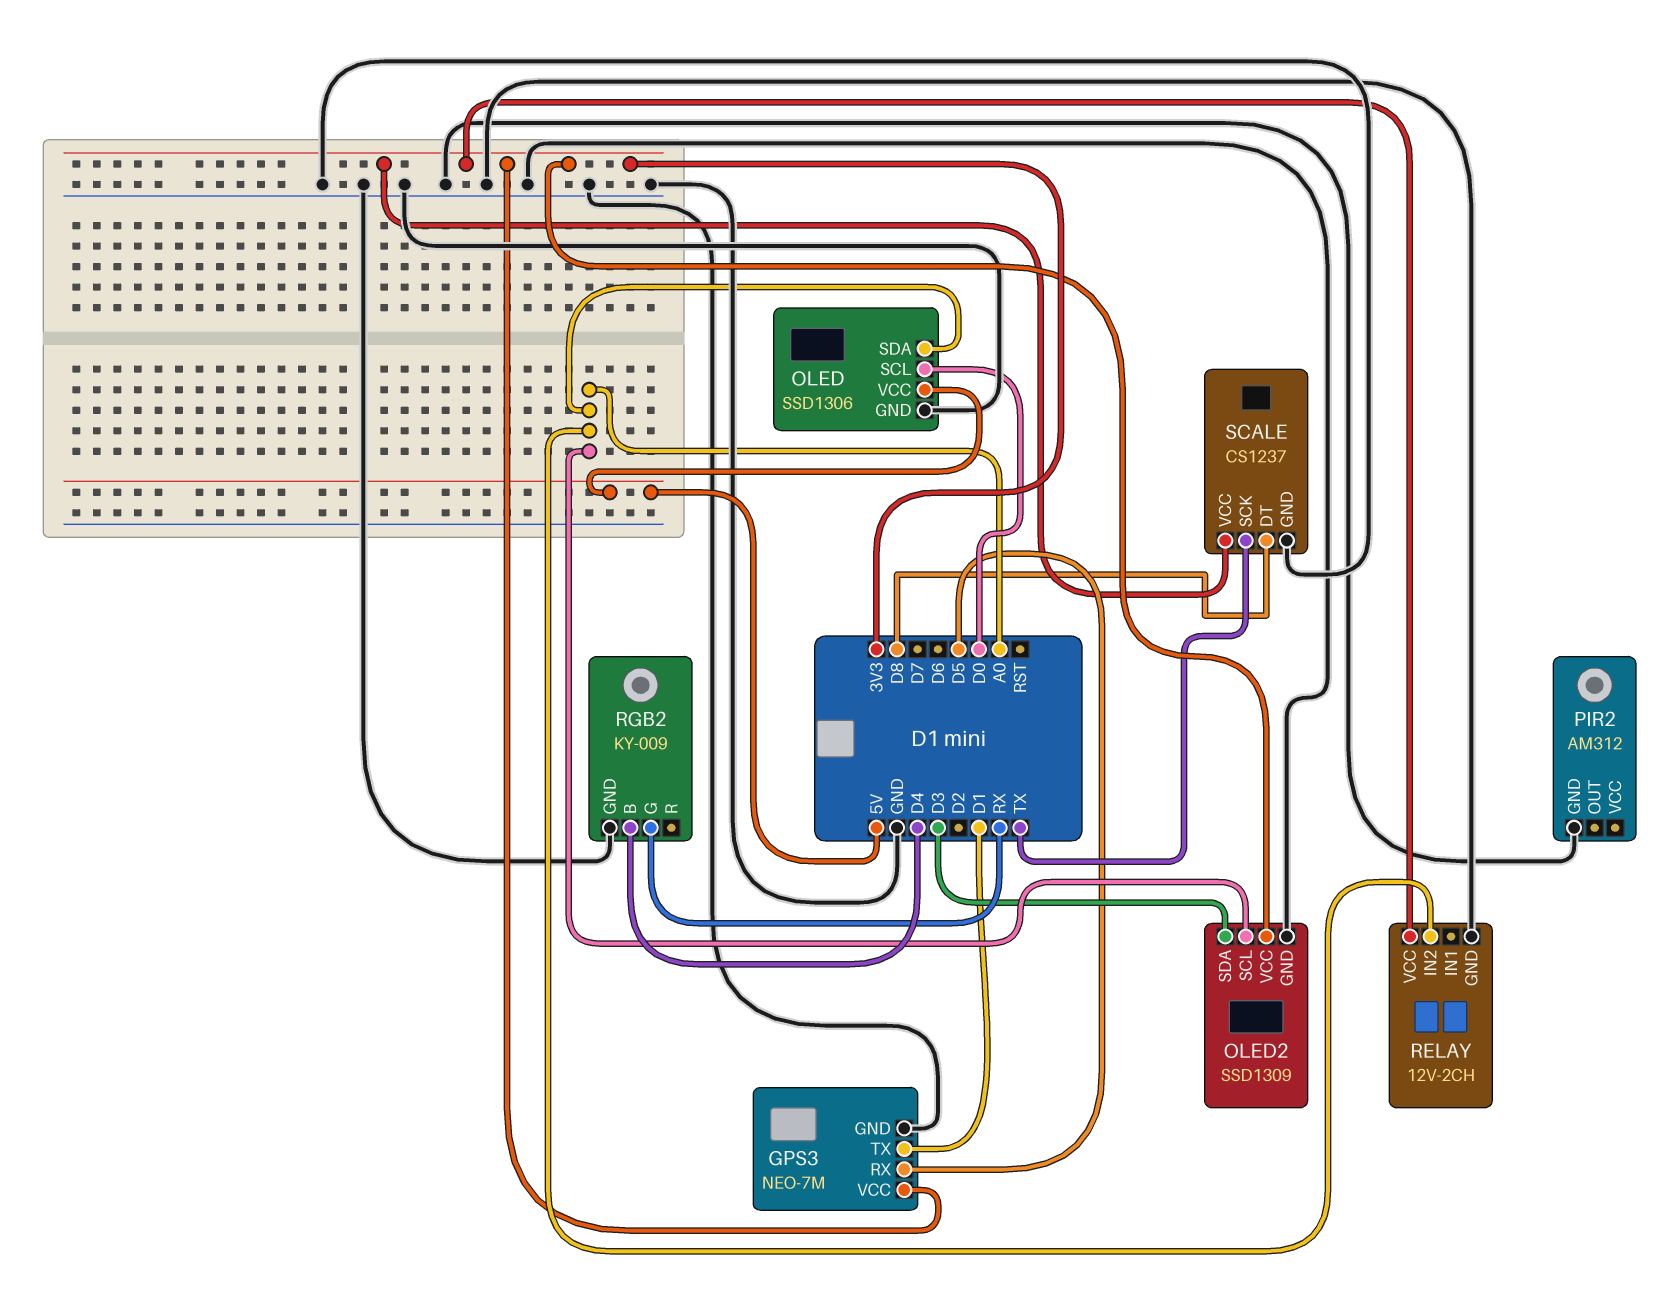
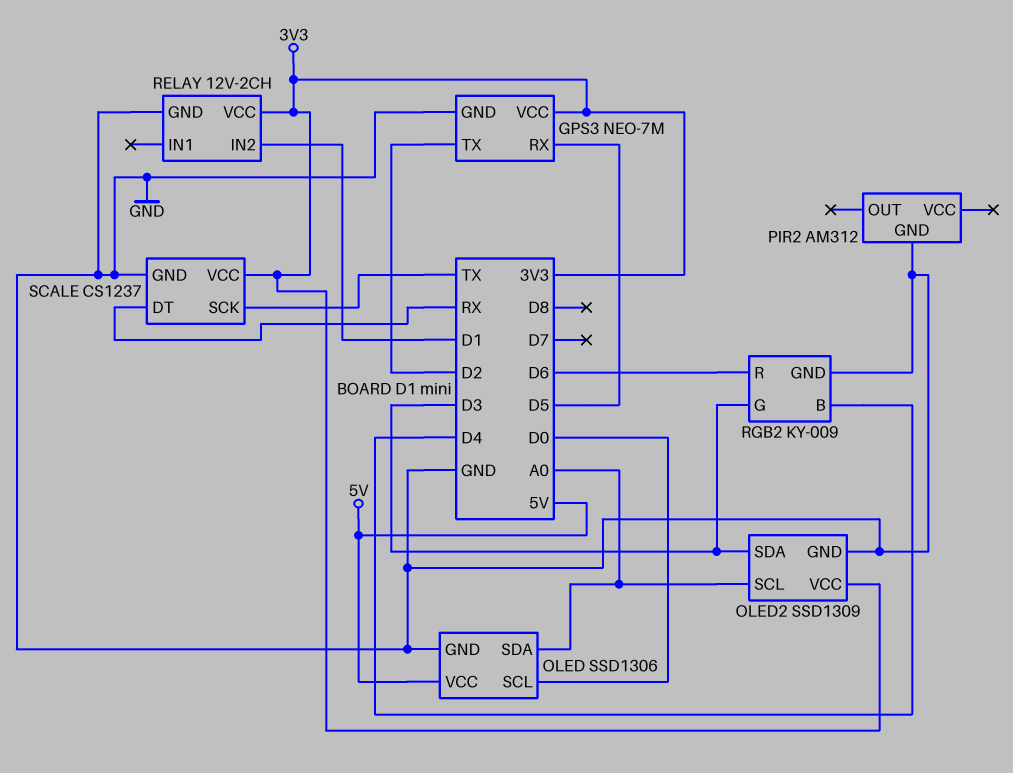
GPS3 pin TX: D1 -> D2
RELAY pin IN2: A0 -> D1
RGB2 pin G: RX -> D3
RGB2 pin R: none -> D6
SCALE pin DT: D8 -> RX

